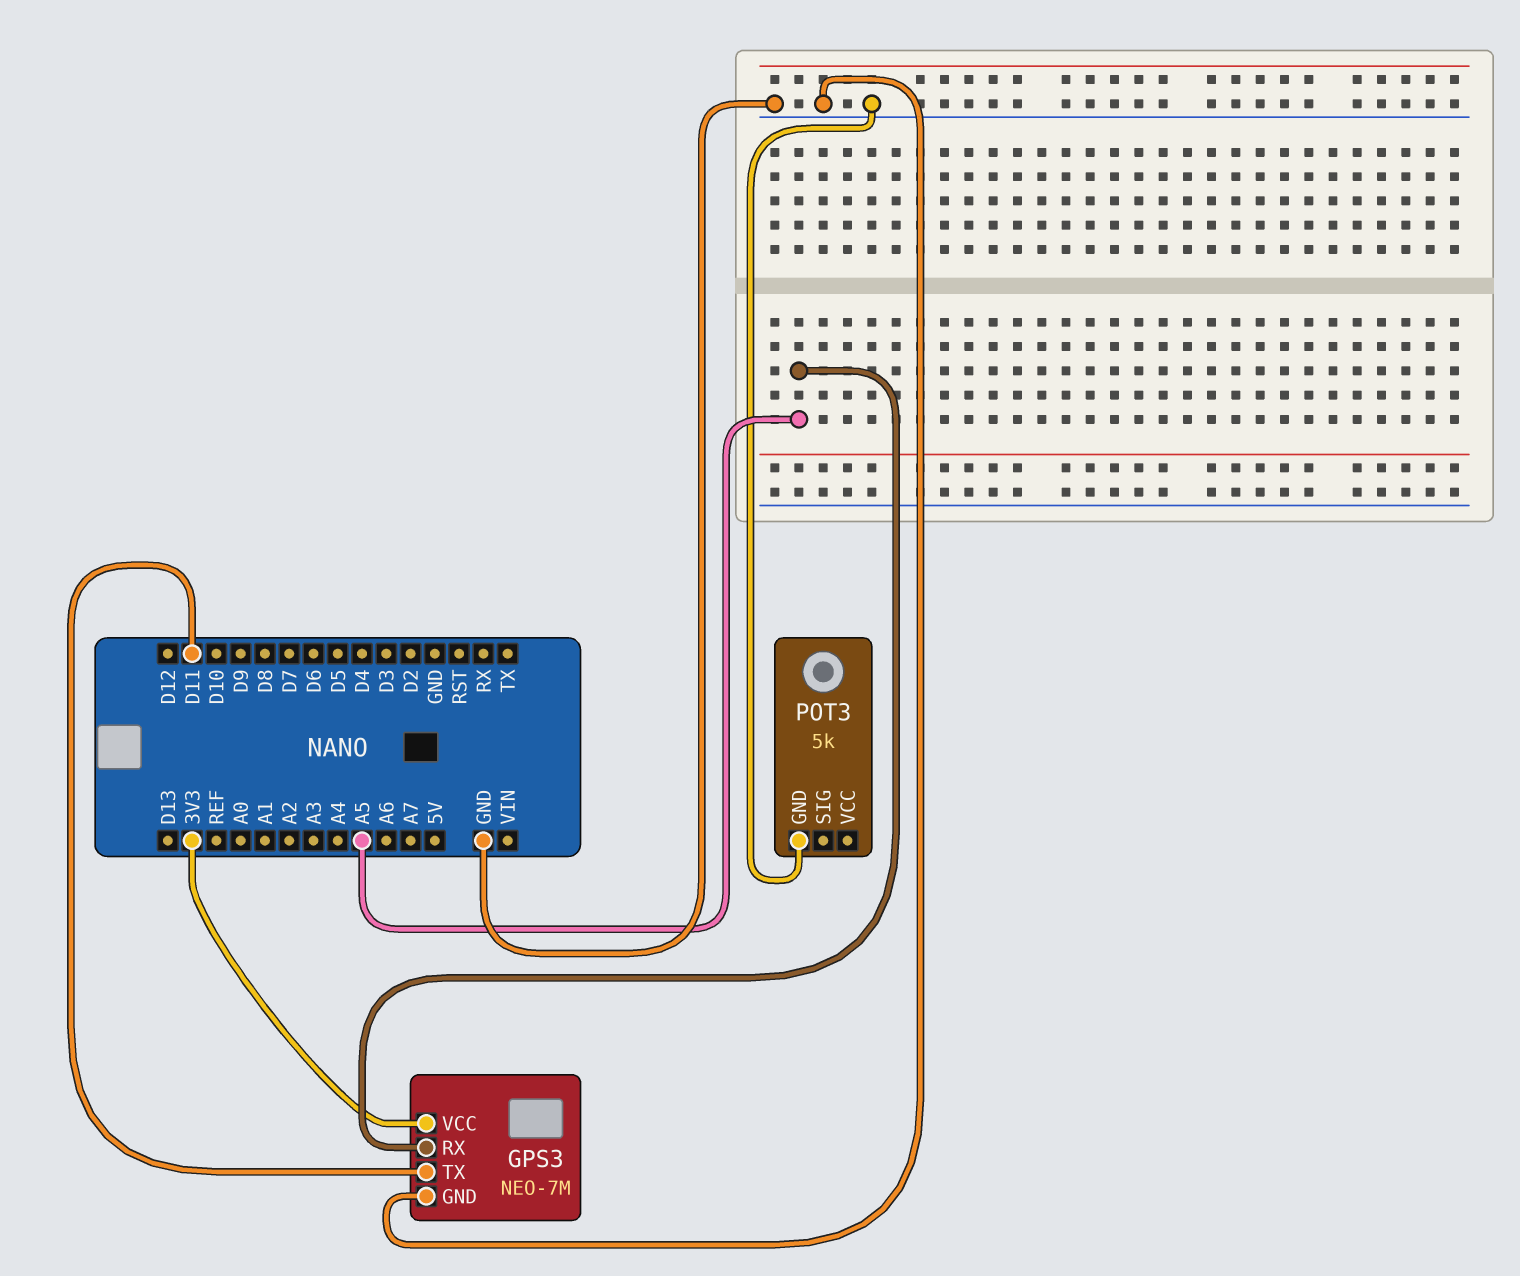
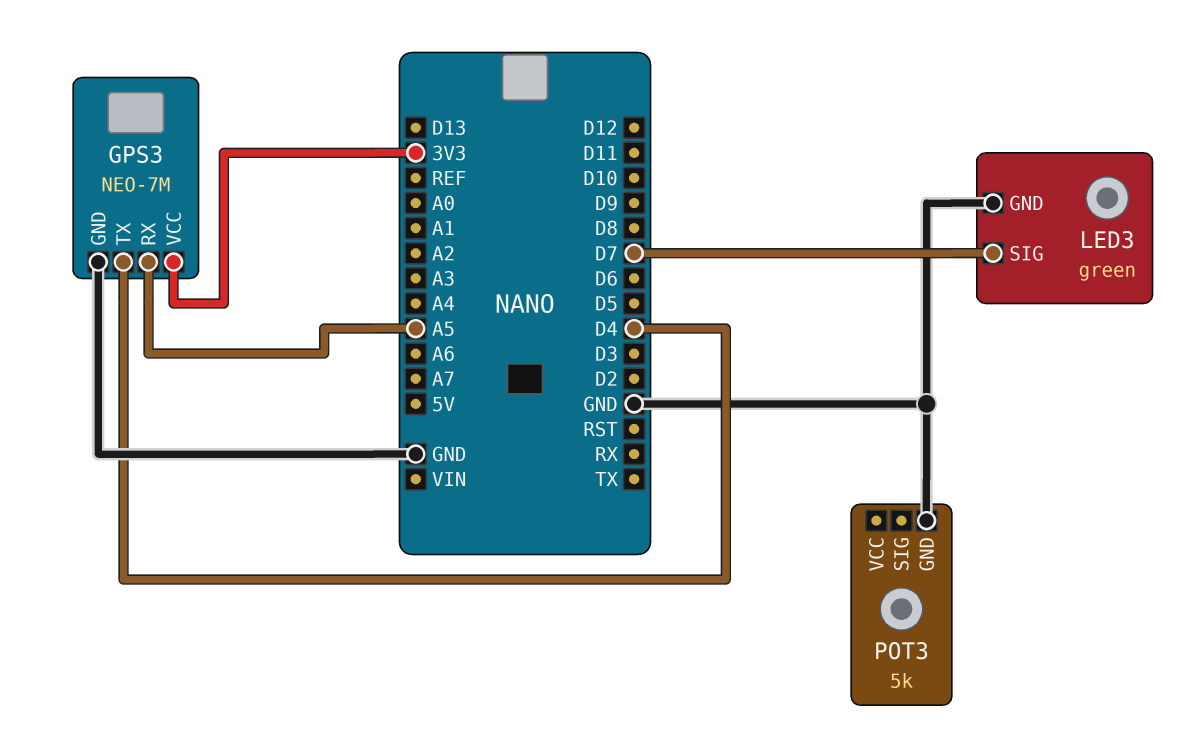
GPS3 pin TX: D11 -> D4
LED3: none -> green
LED3 pin GND: none -> GND
LED3 pin SIG: none -> D7

